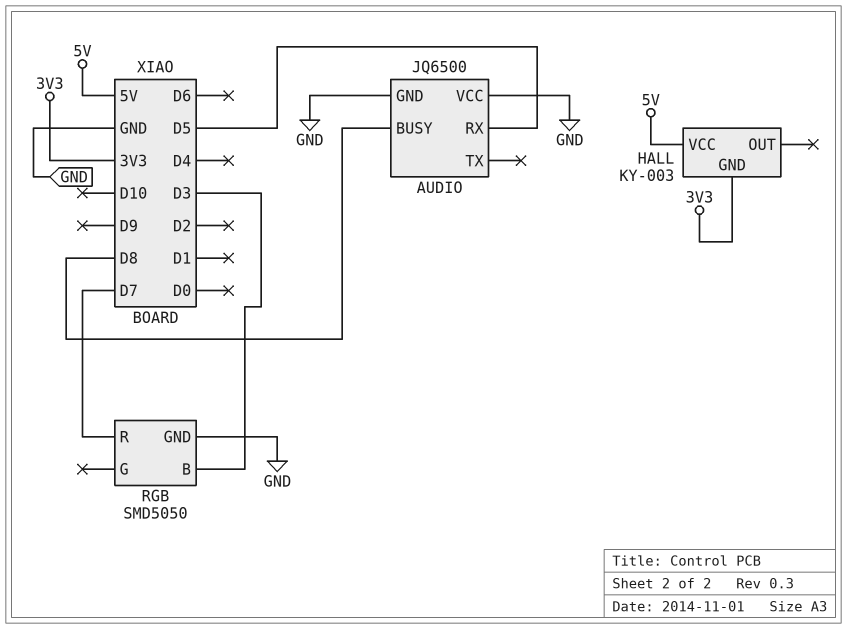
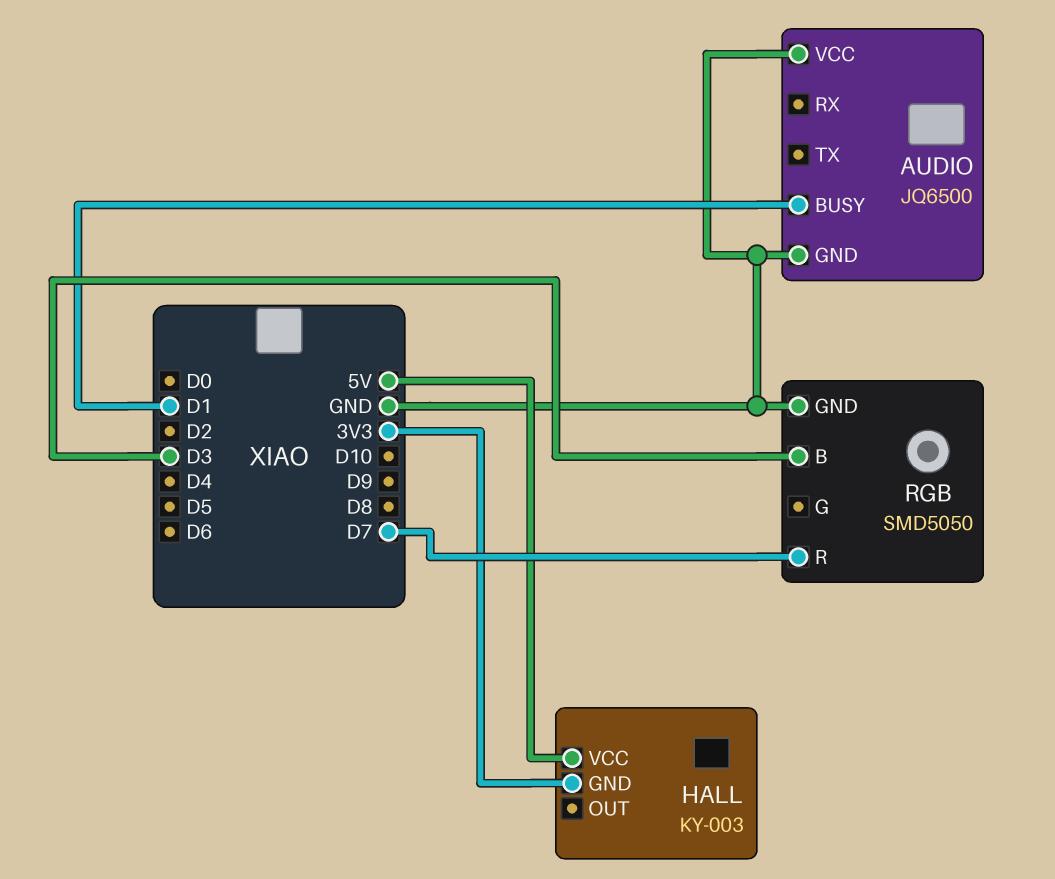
AUDIO pin BUSY: D8 -> D1
AUDIO pin RX: D5 -> none

